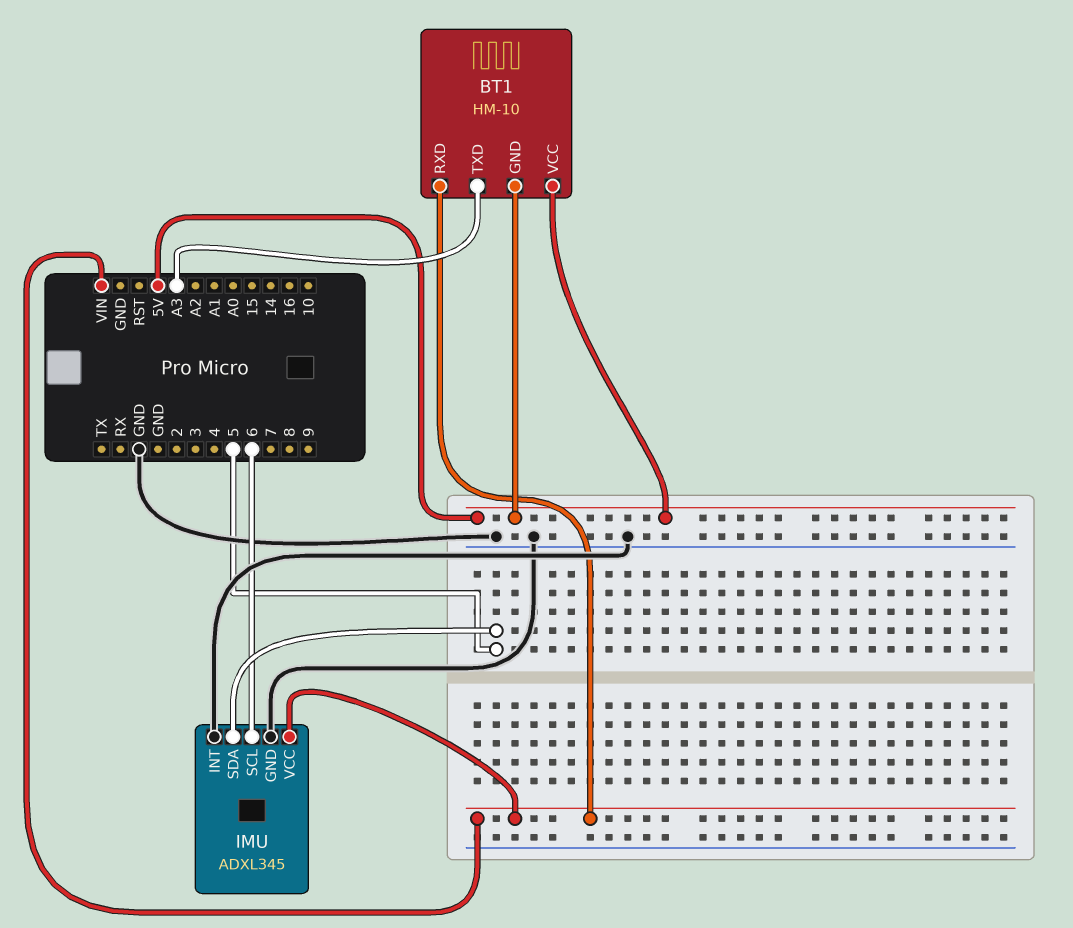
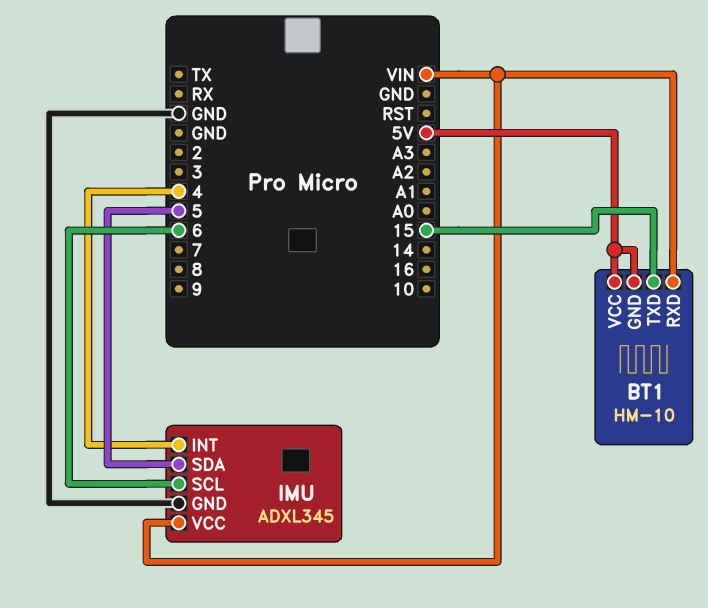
BT1 pin TXD: A3 -> 15
IMU pin INT: GND -> 4

